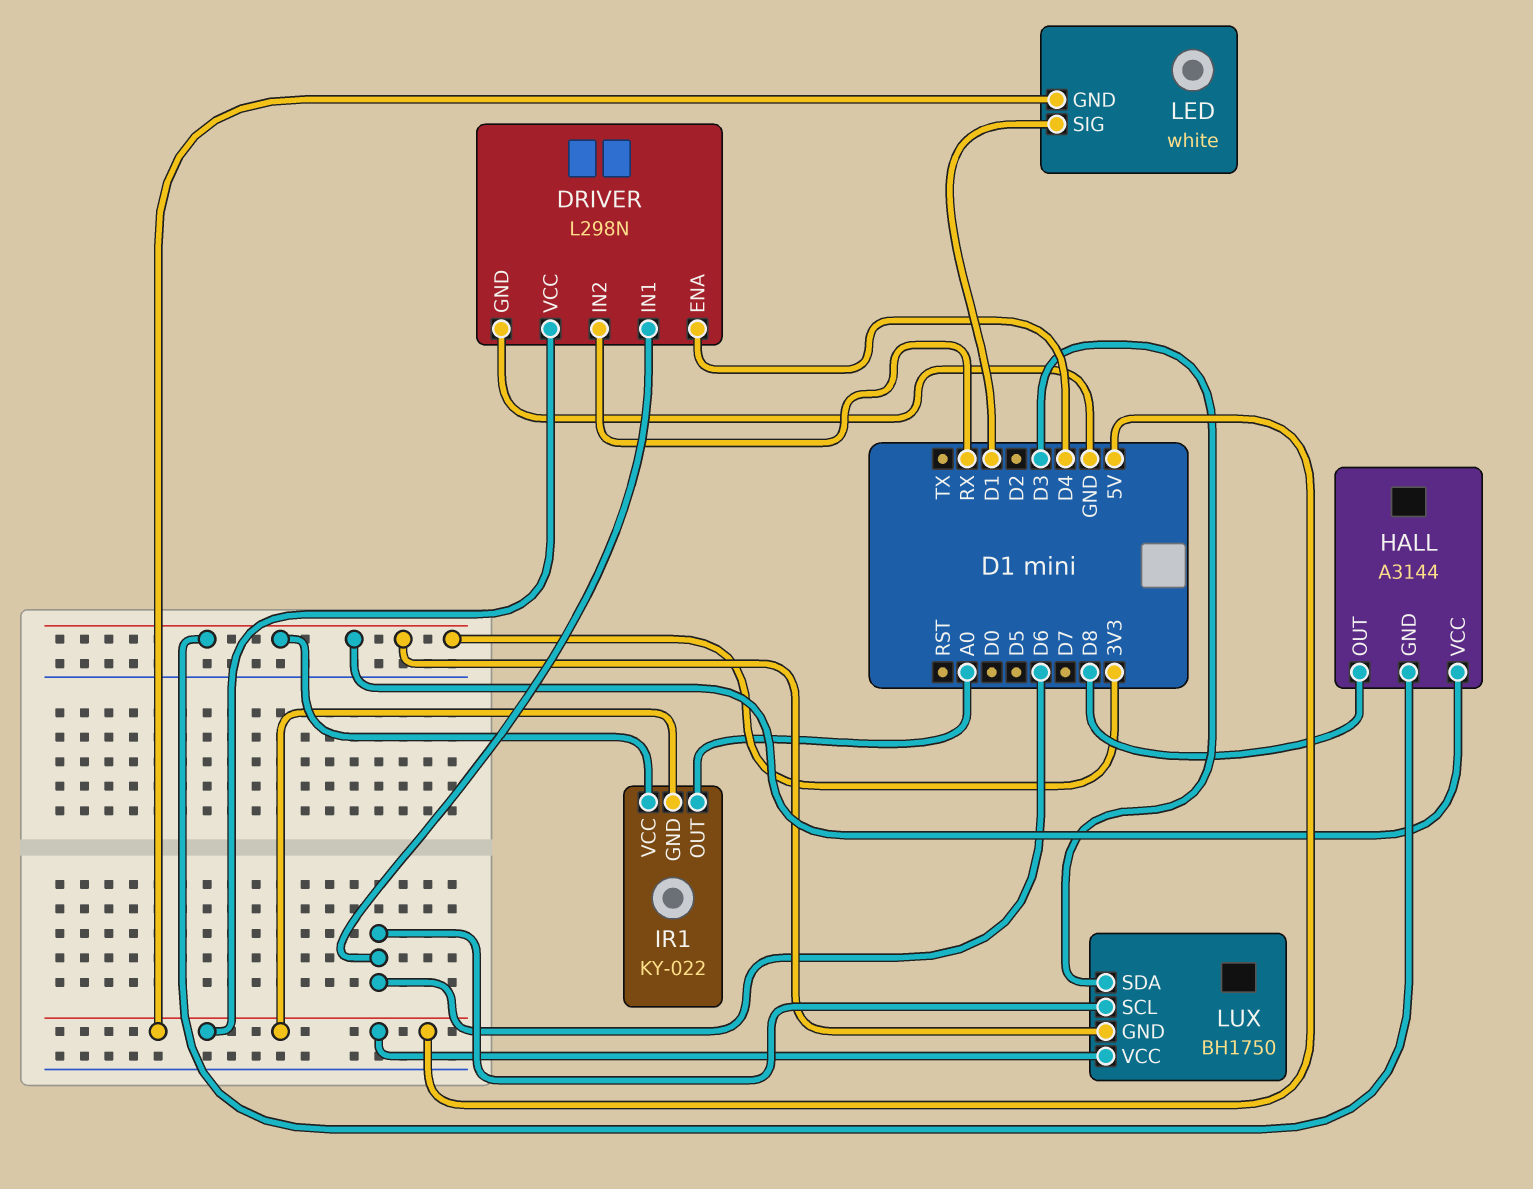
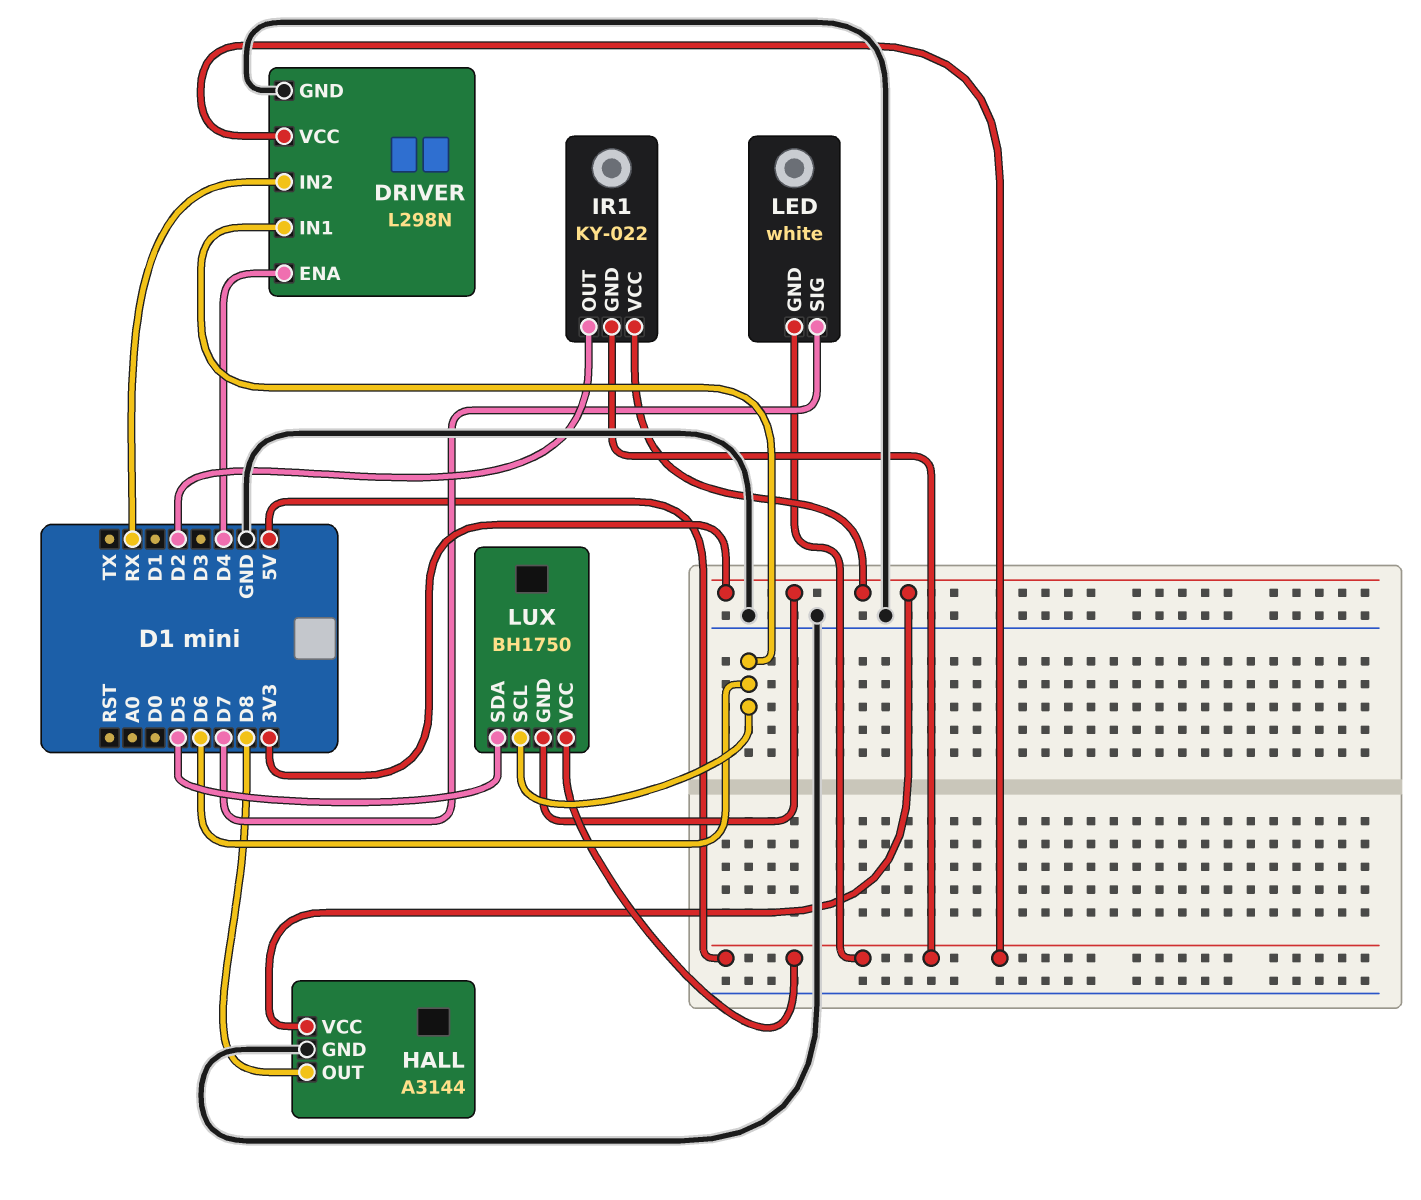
HALL pin GND: 3V3 -> GND
IR1 pin OUT: A0 -> D2
LED pin SIG: D1 -> D7
LUX pin SDA: D3 -> D5

